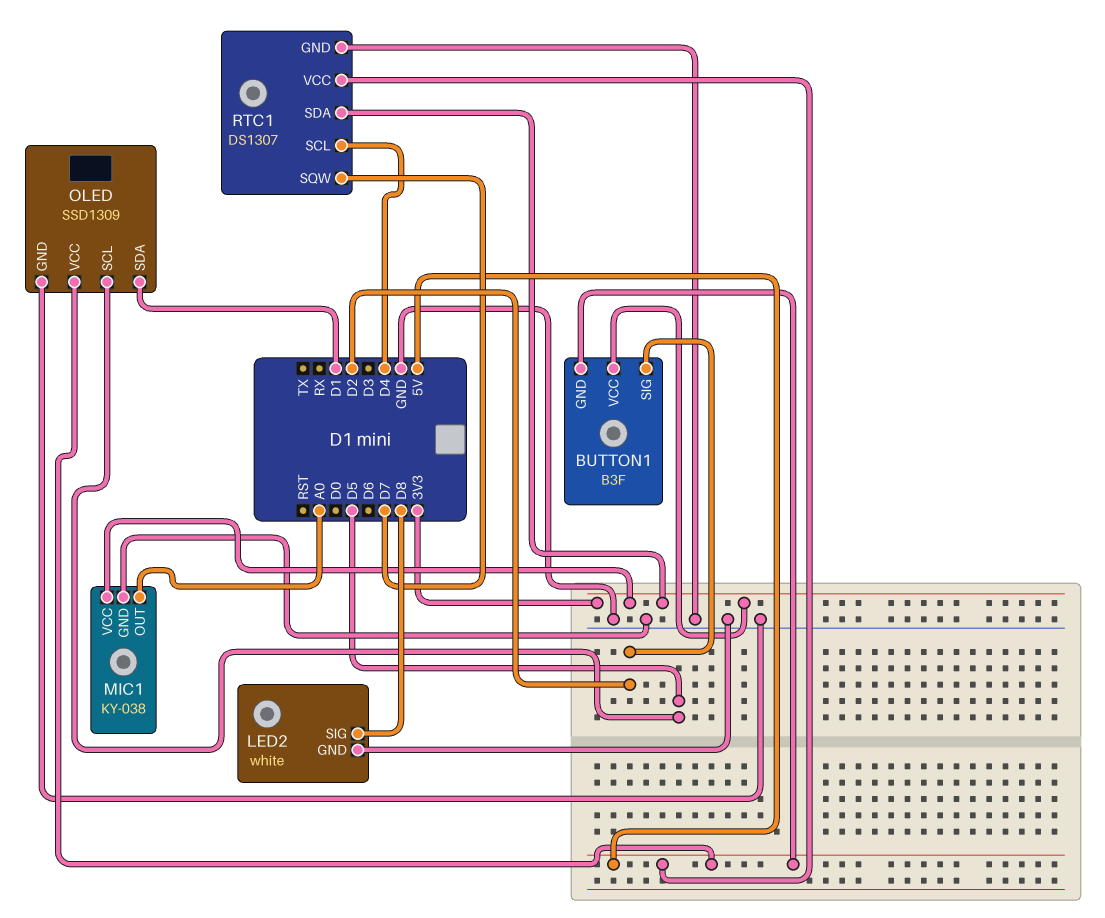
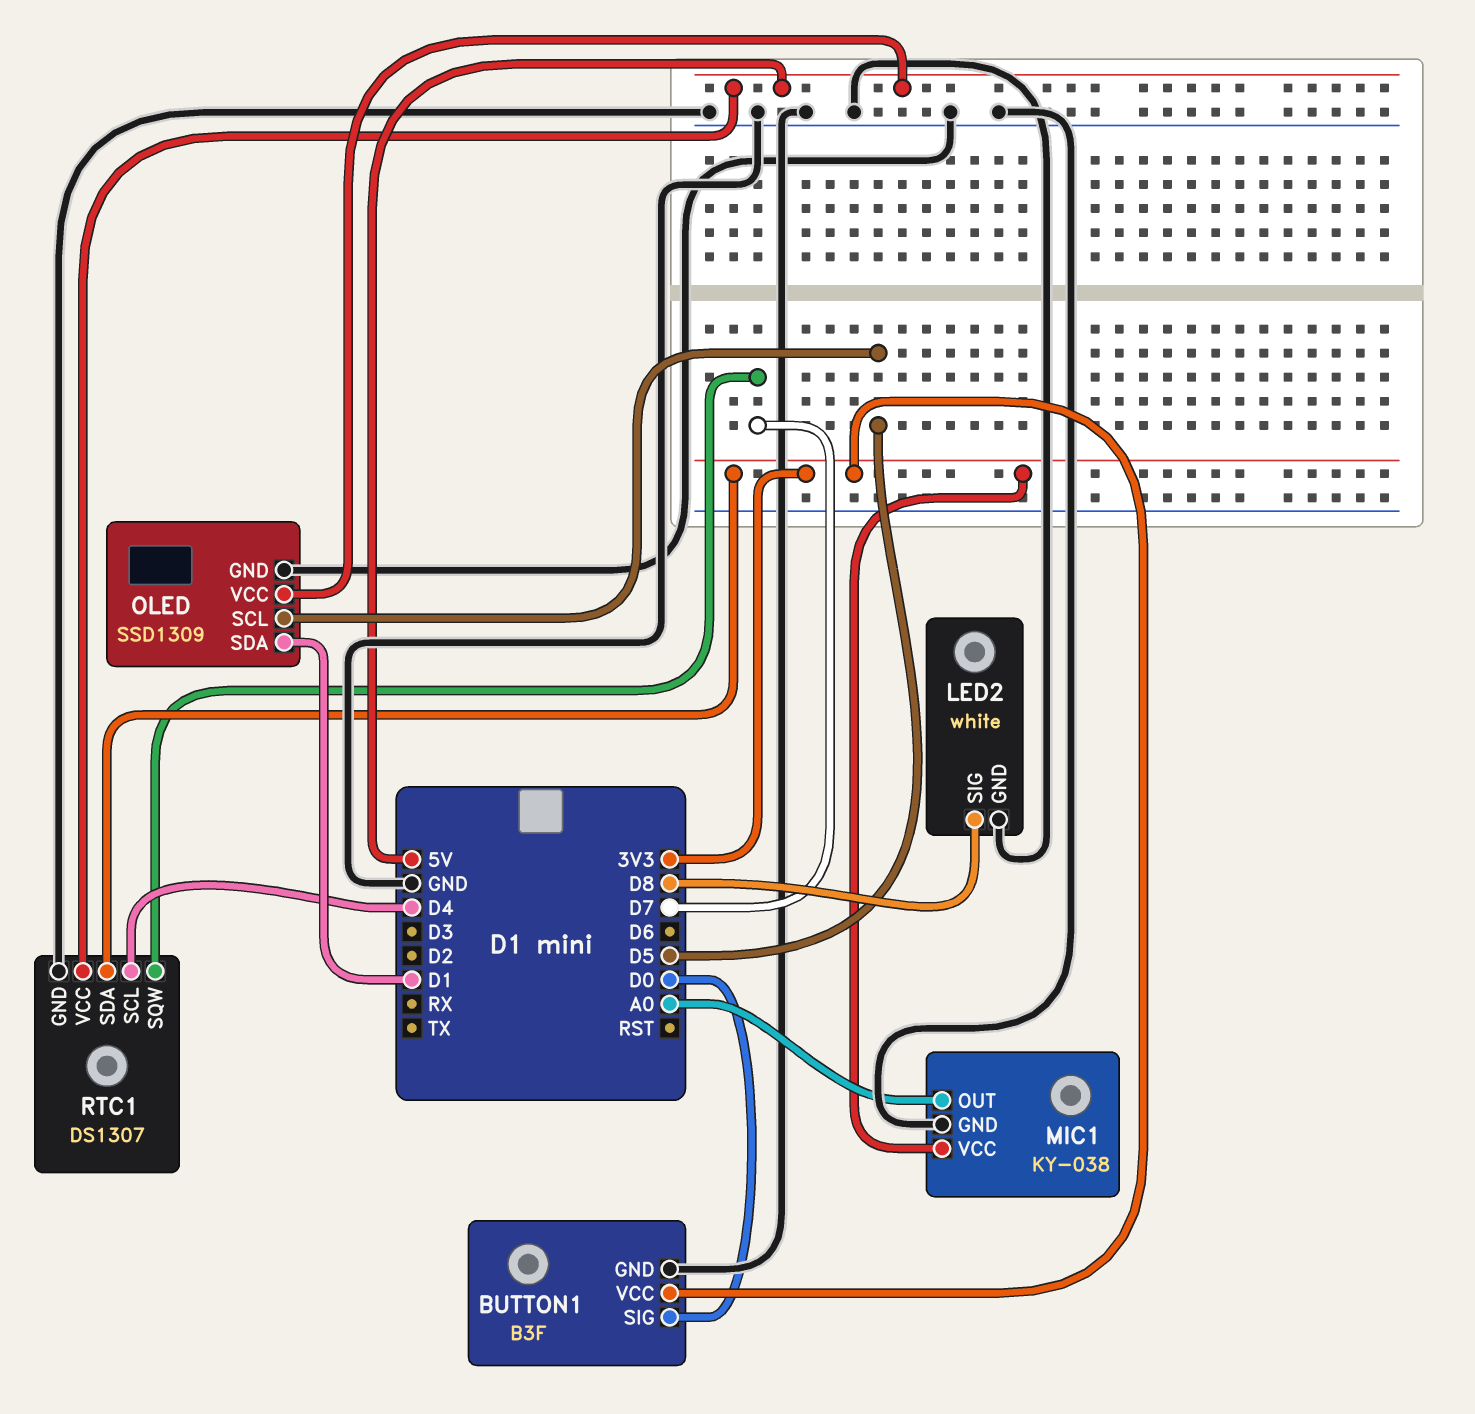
BUTTON1 pin GND: 5V -> GND
BUTTON1 pin SIG: D2 -> D0

